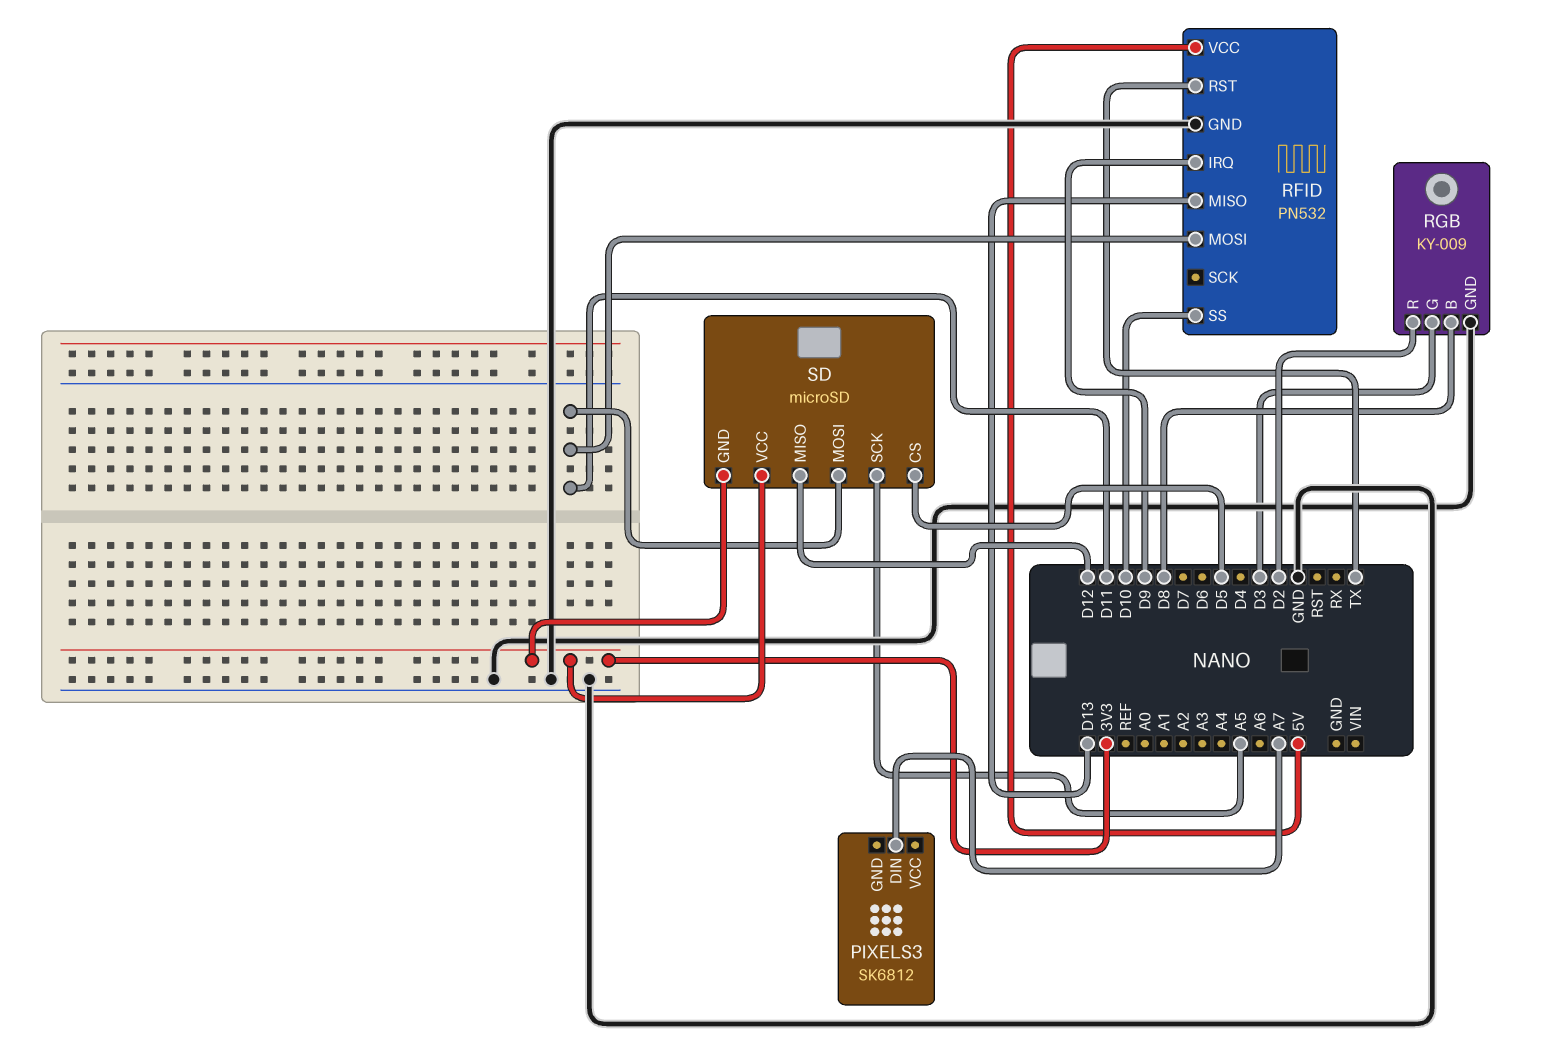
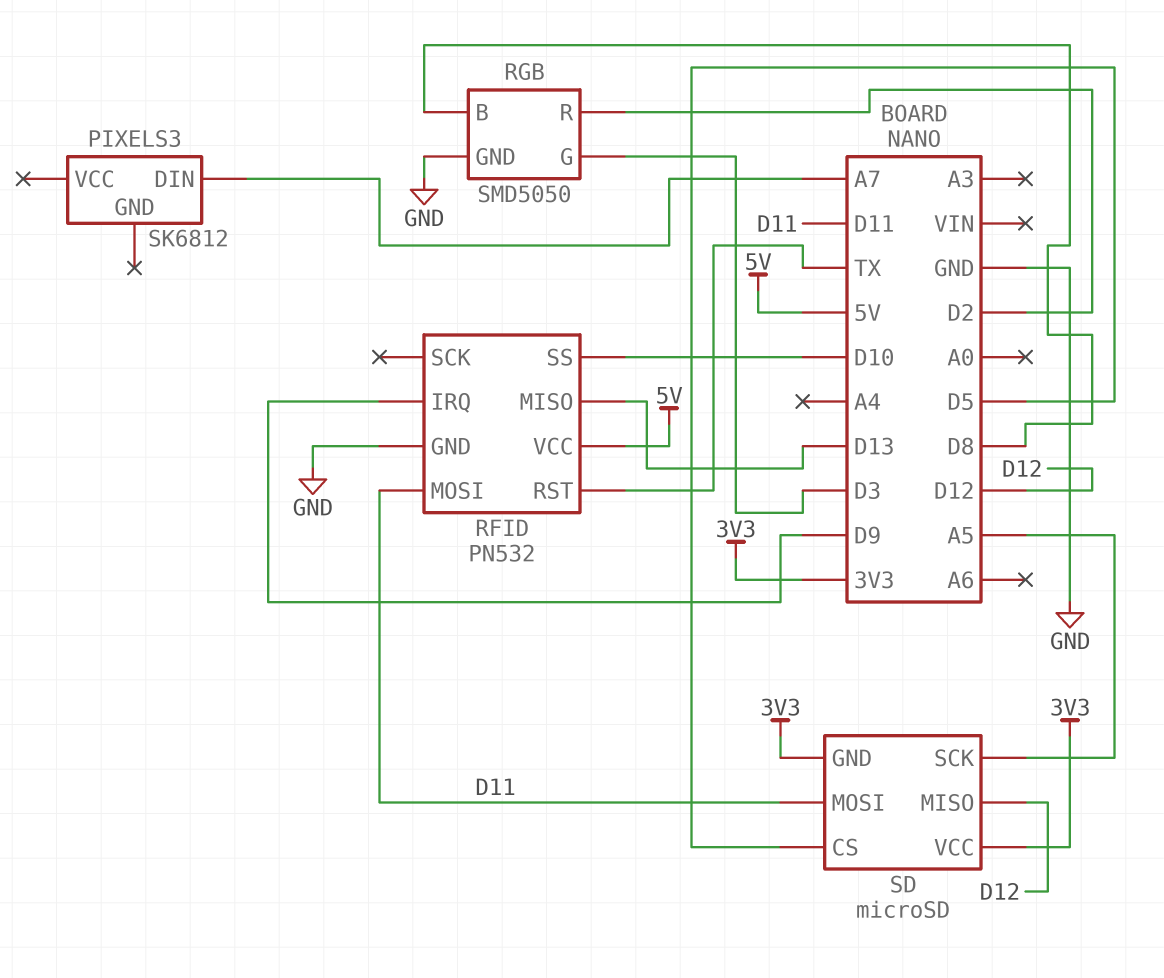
RGB: KY-009 -> SMD5050

